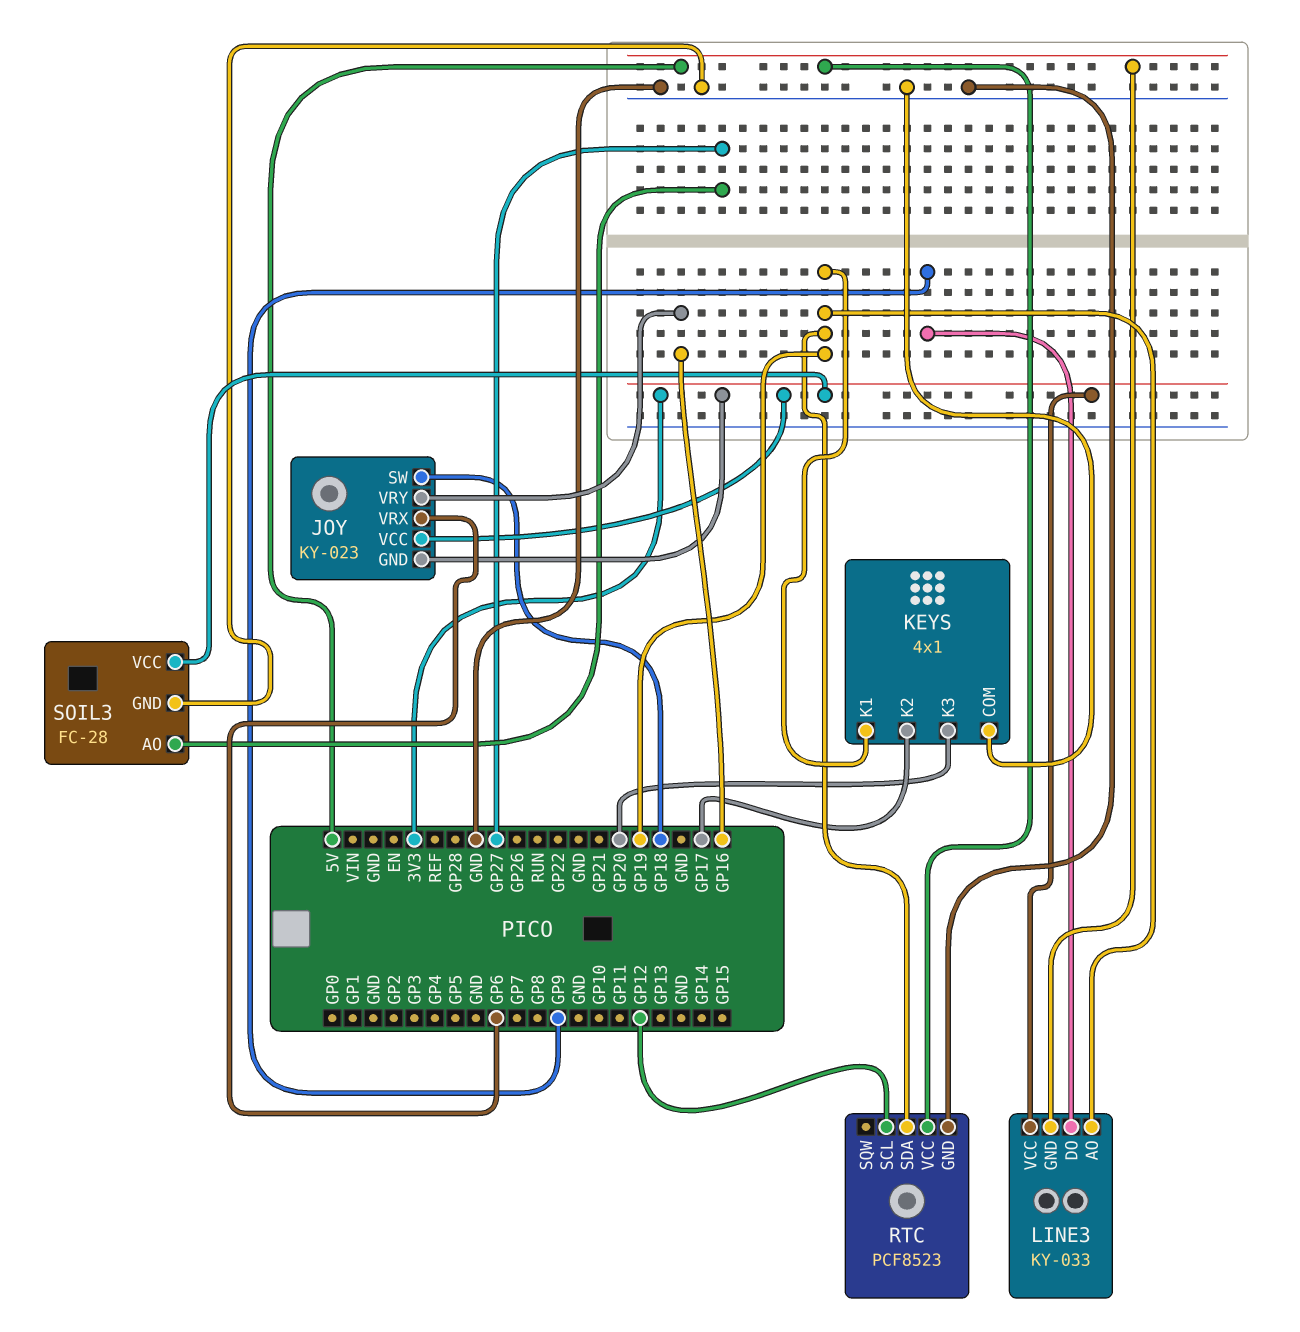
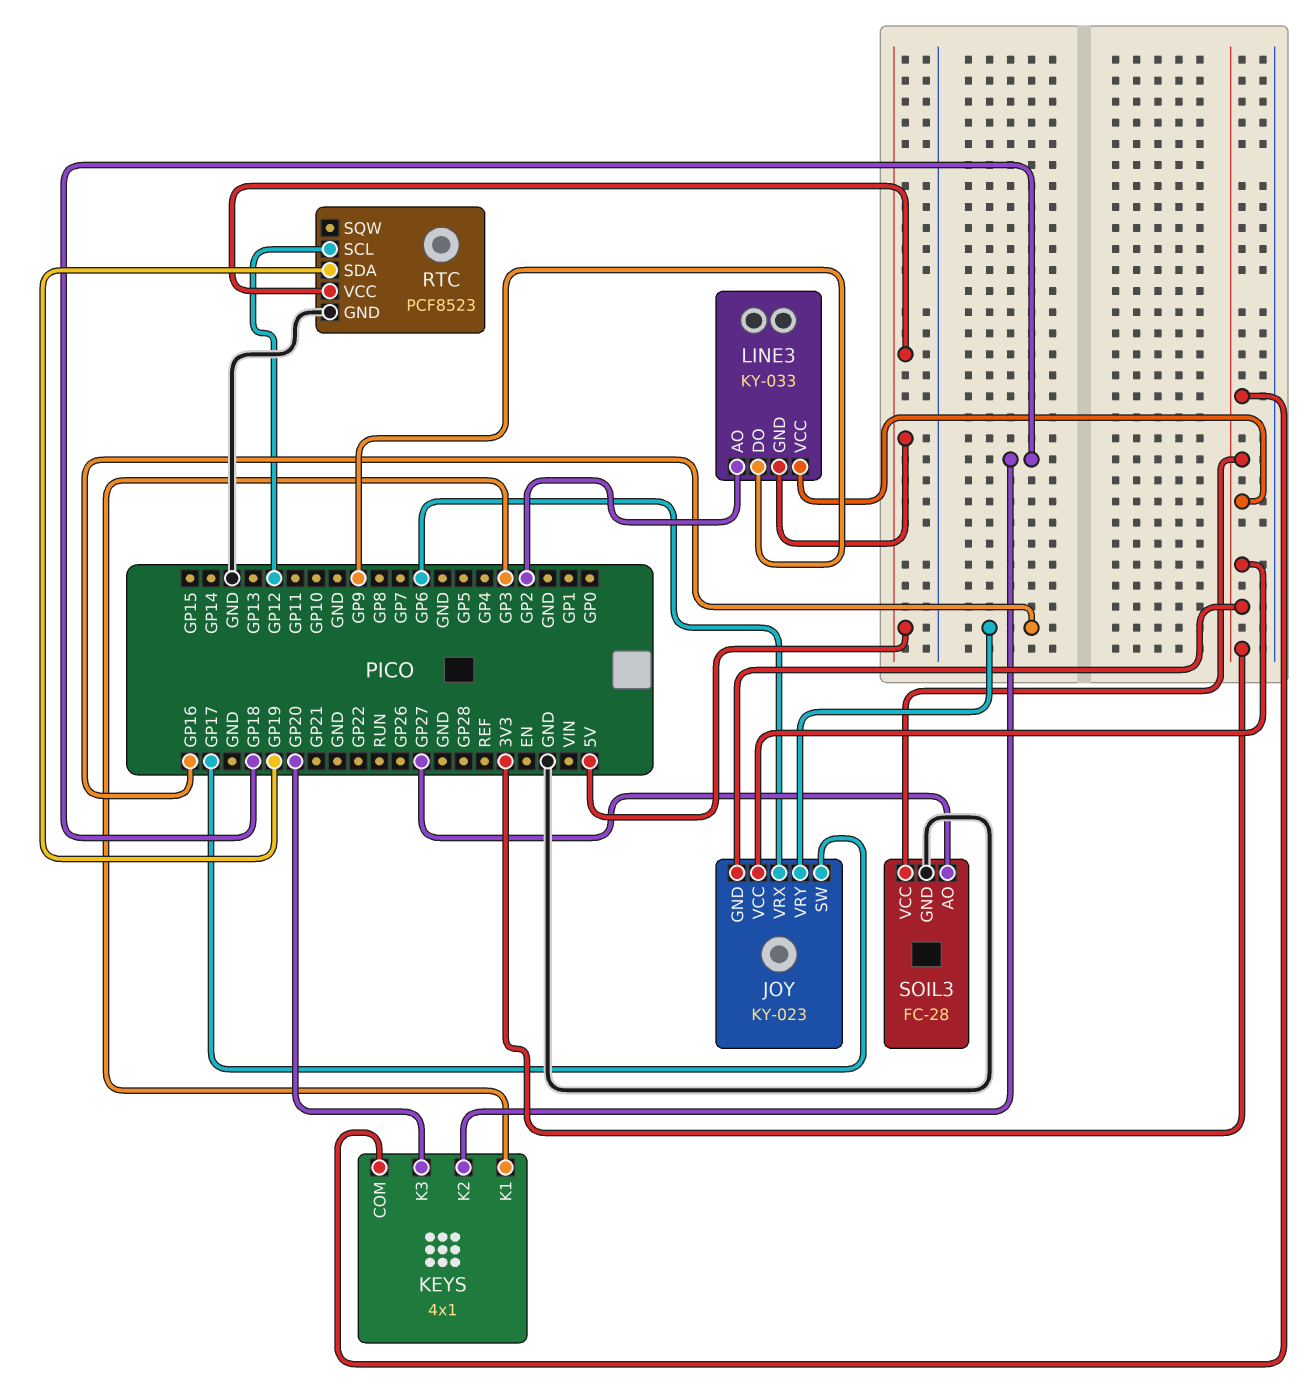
JOY pin SW: GP18 -> GP17
KEYS pin COM: GND -> 3V3
KEYS pin K1: GP19 -> GP3
KEYS pin K2: GP17 -> GP18
LINE3 pin AO: GP19 -> GP2

